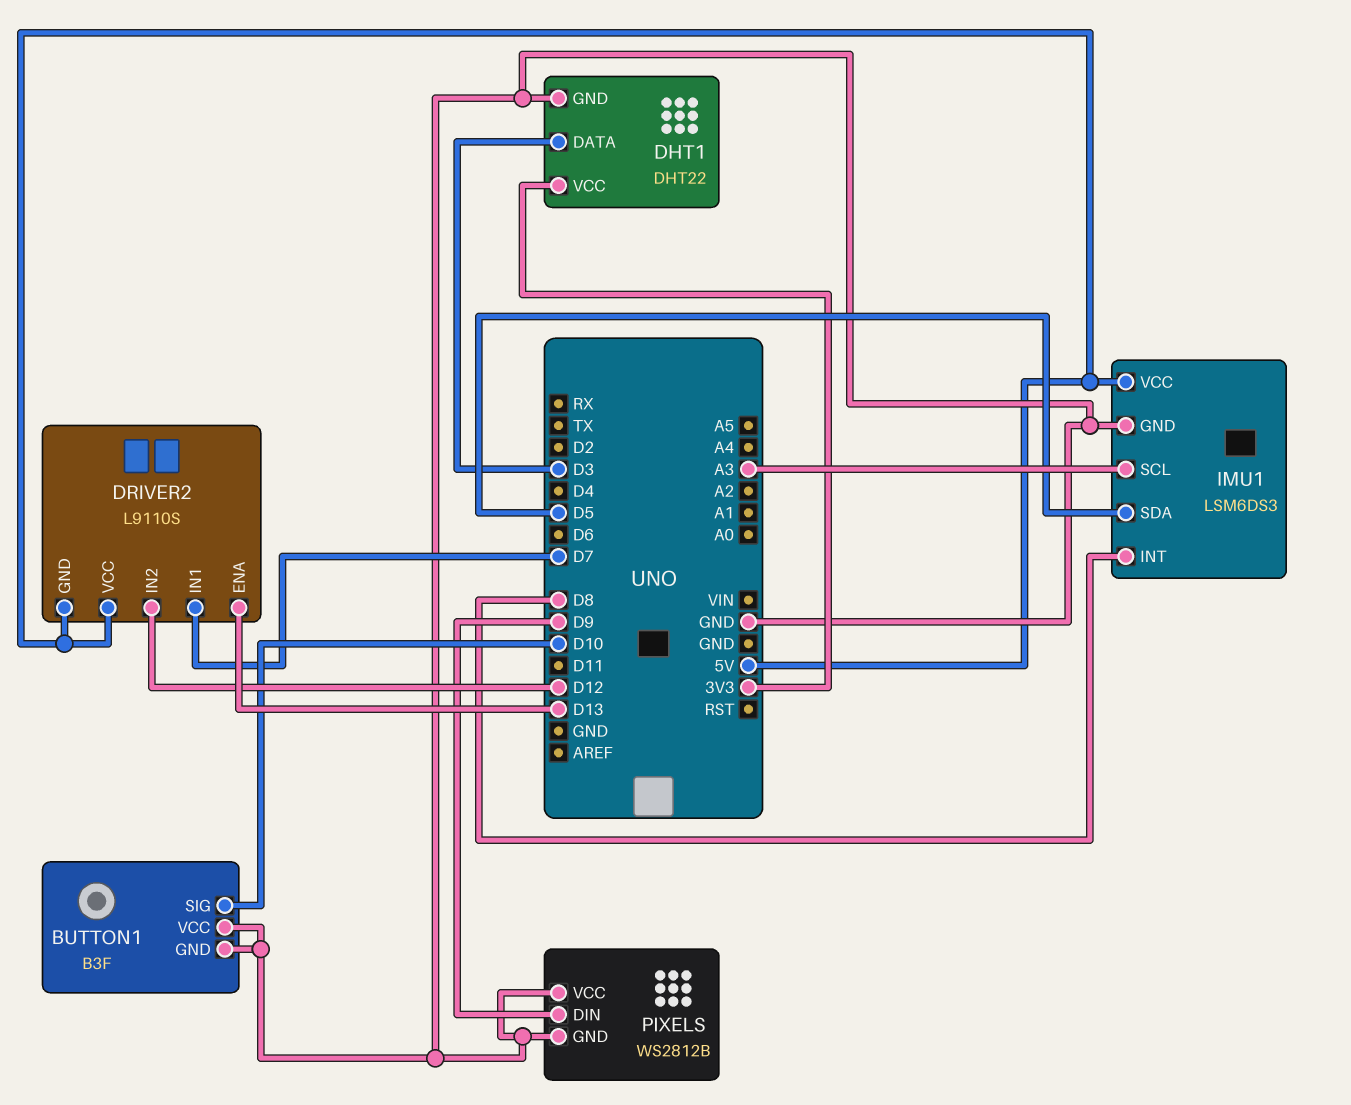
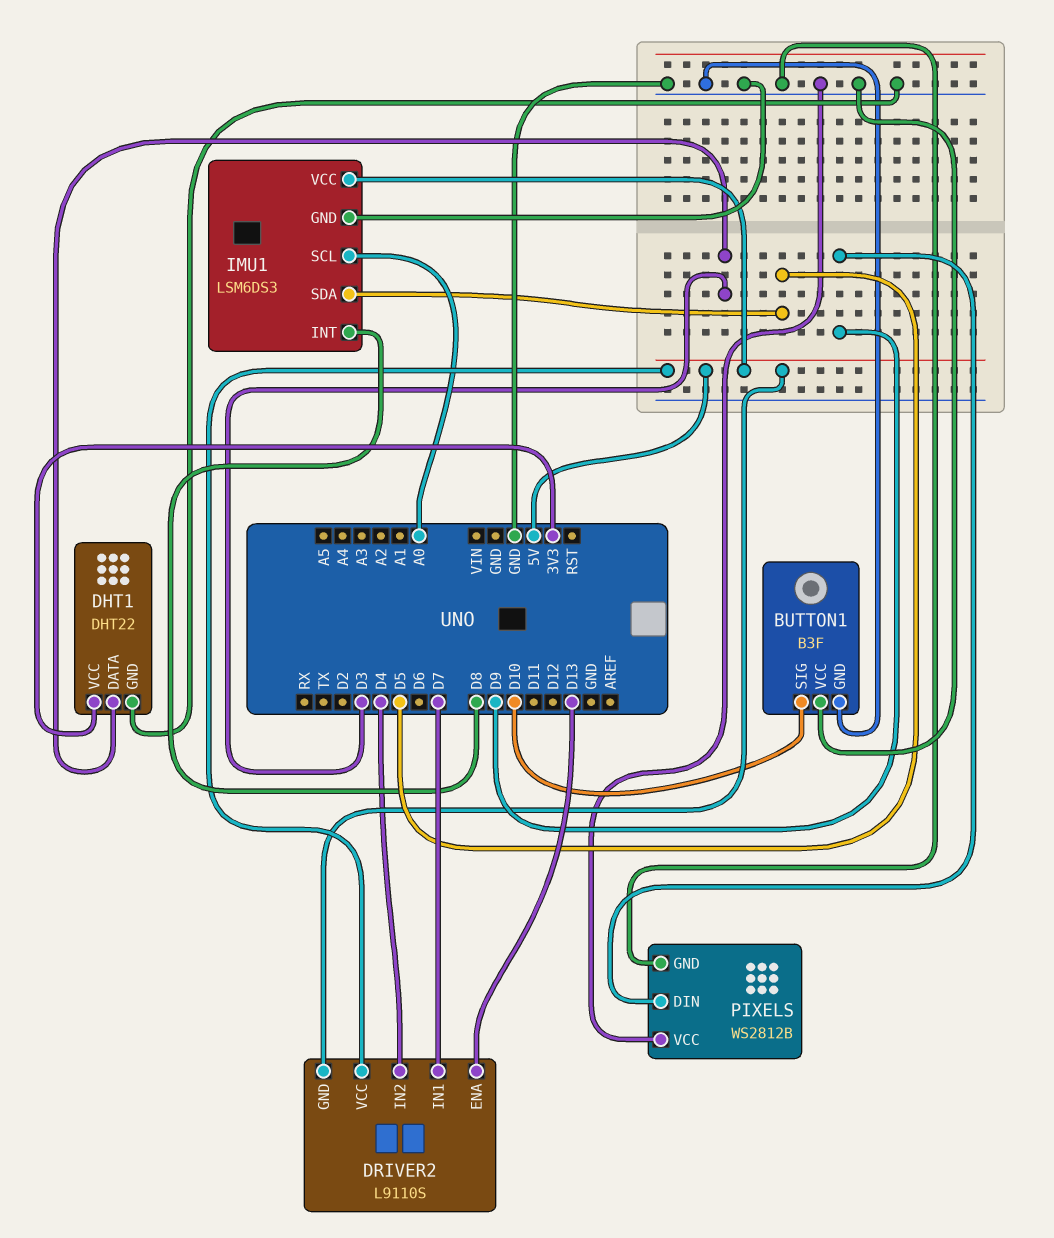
DRIVER2 pin IN2: D12 -> D4
IMU1 pin SCL: A3 -> A0

